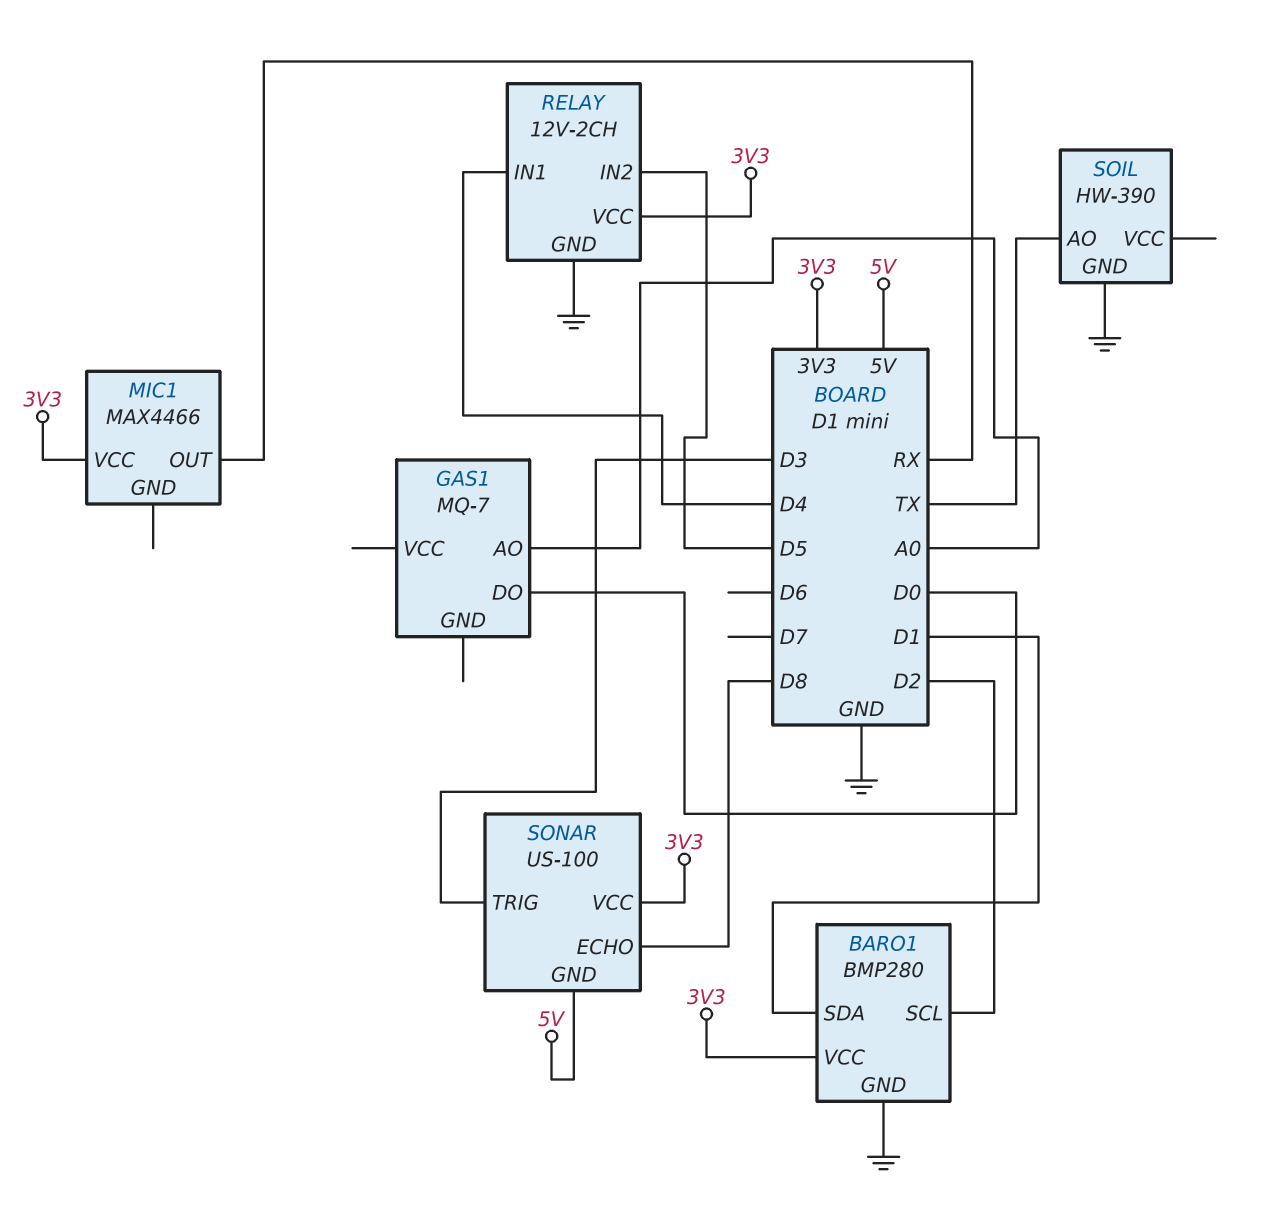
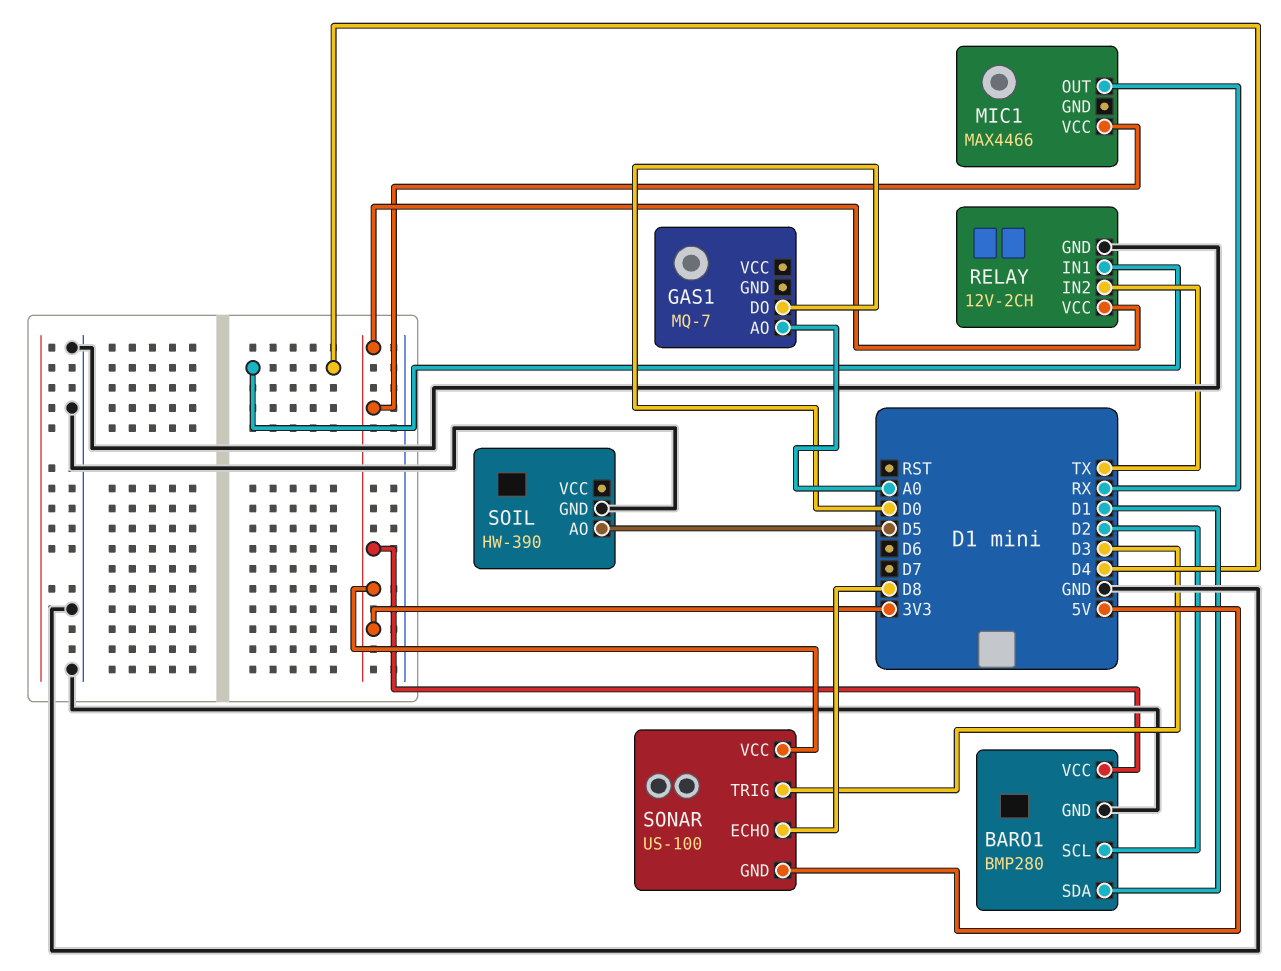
RELAY pin IN2: D5 -> TX
SOIL pin AO: TX -> D5

